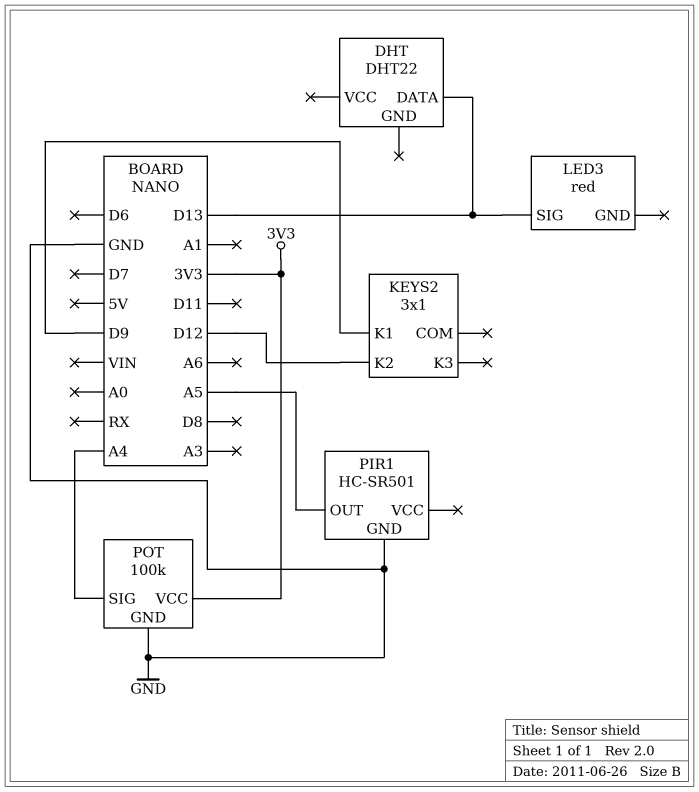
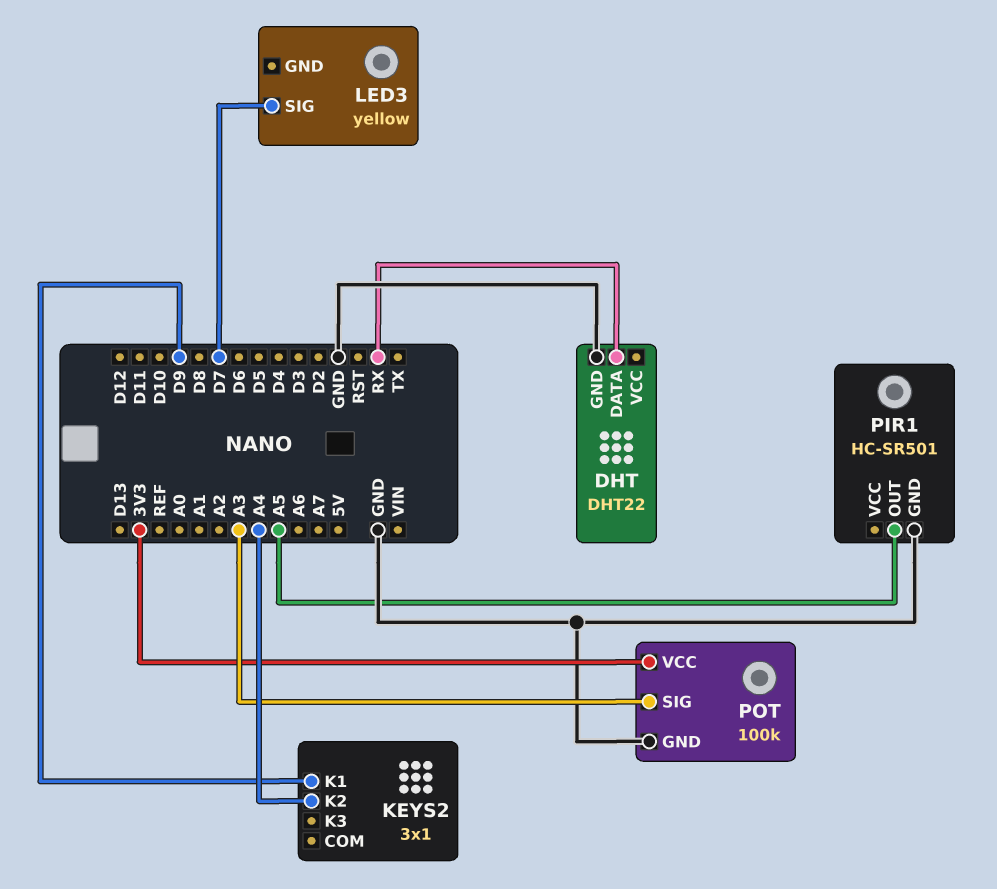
DHT pin DATA: D13 -> RX
DHT pin GND: none -> GND
KEYS2 pin K2: D12 -> A4
LED3: red -> yellow
LED3 pin SIG: D13 -> D7
POT pin SIG: A4 -> A3

